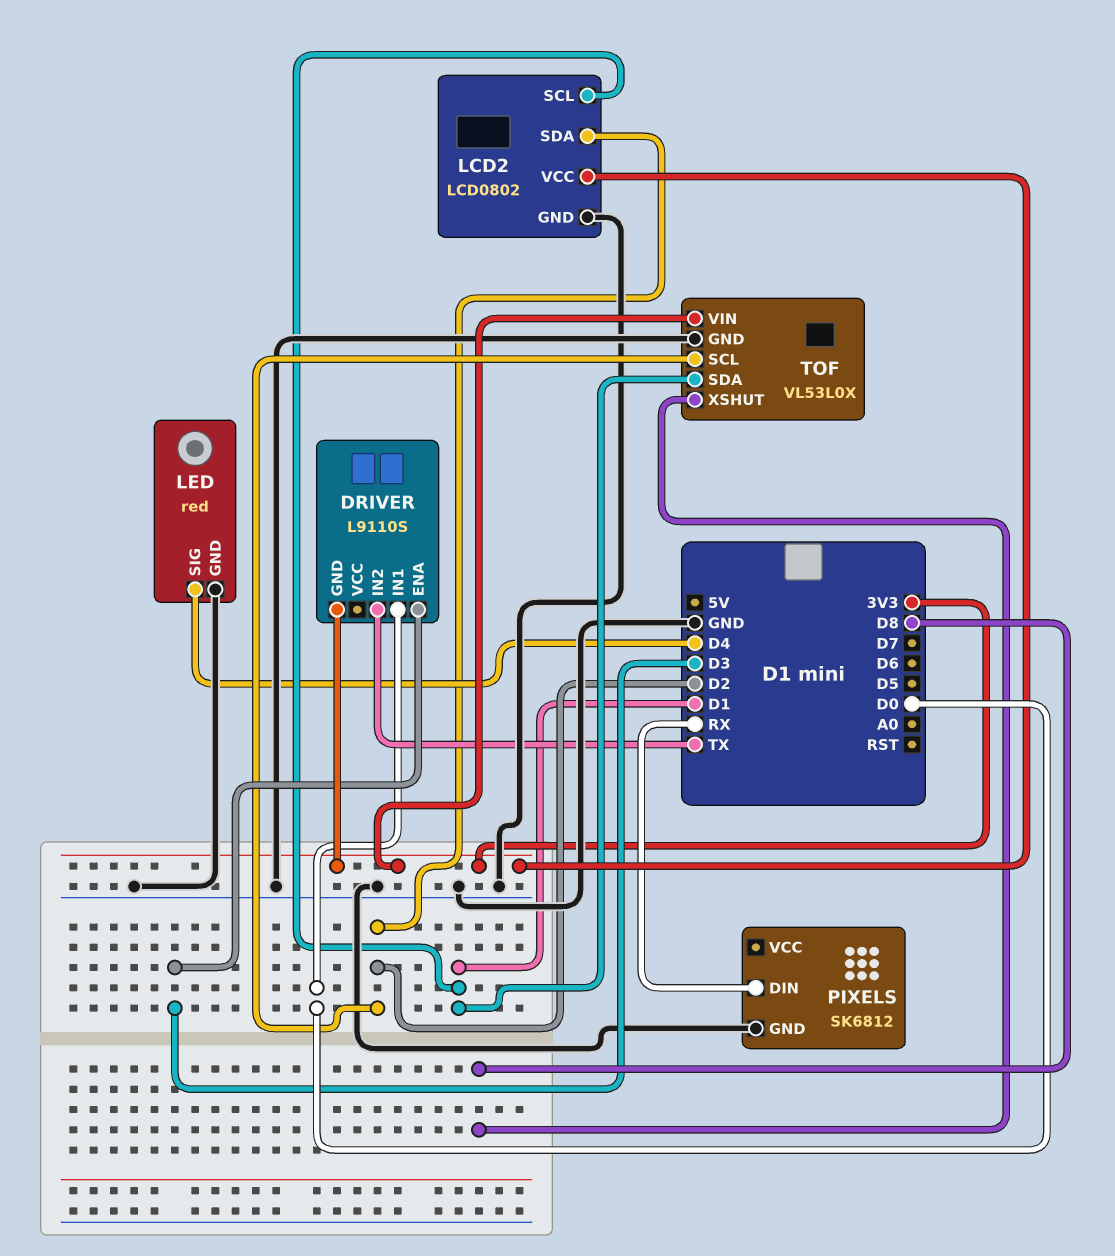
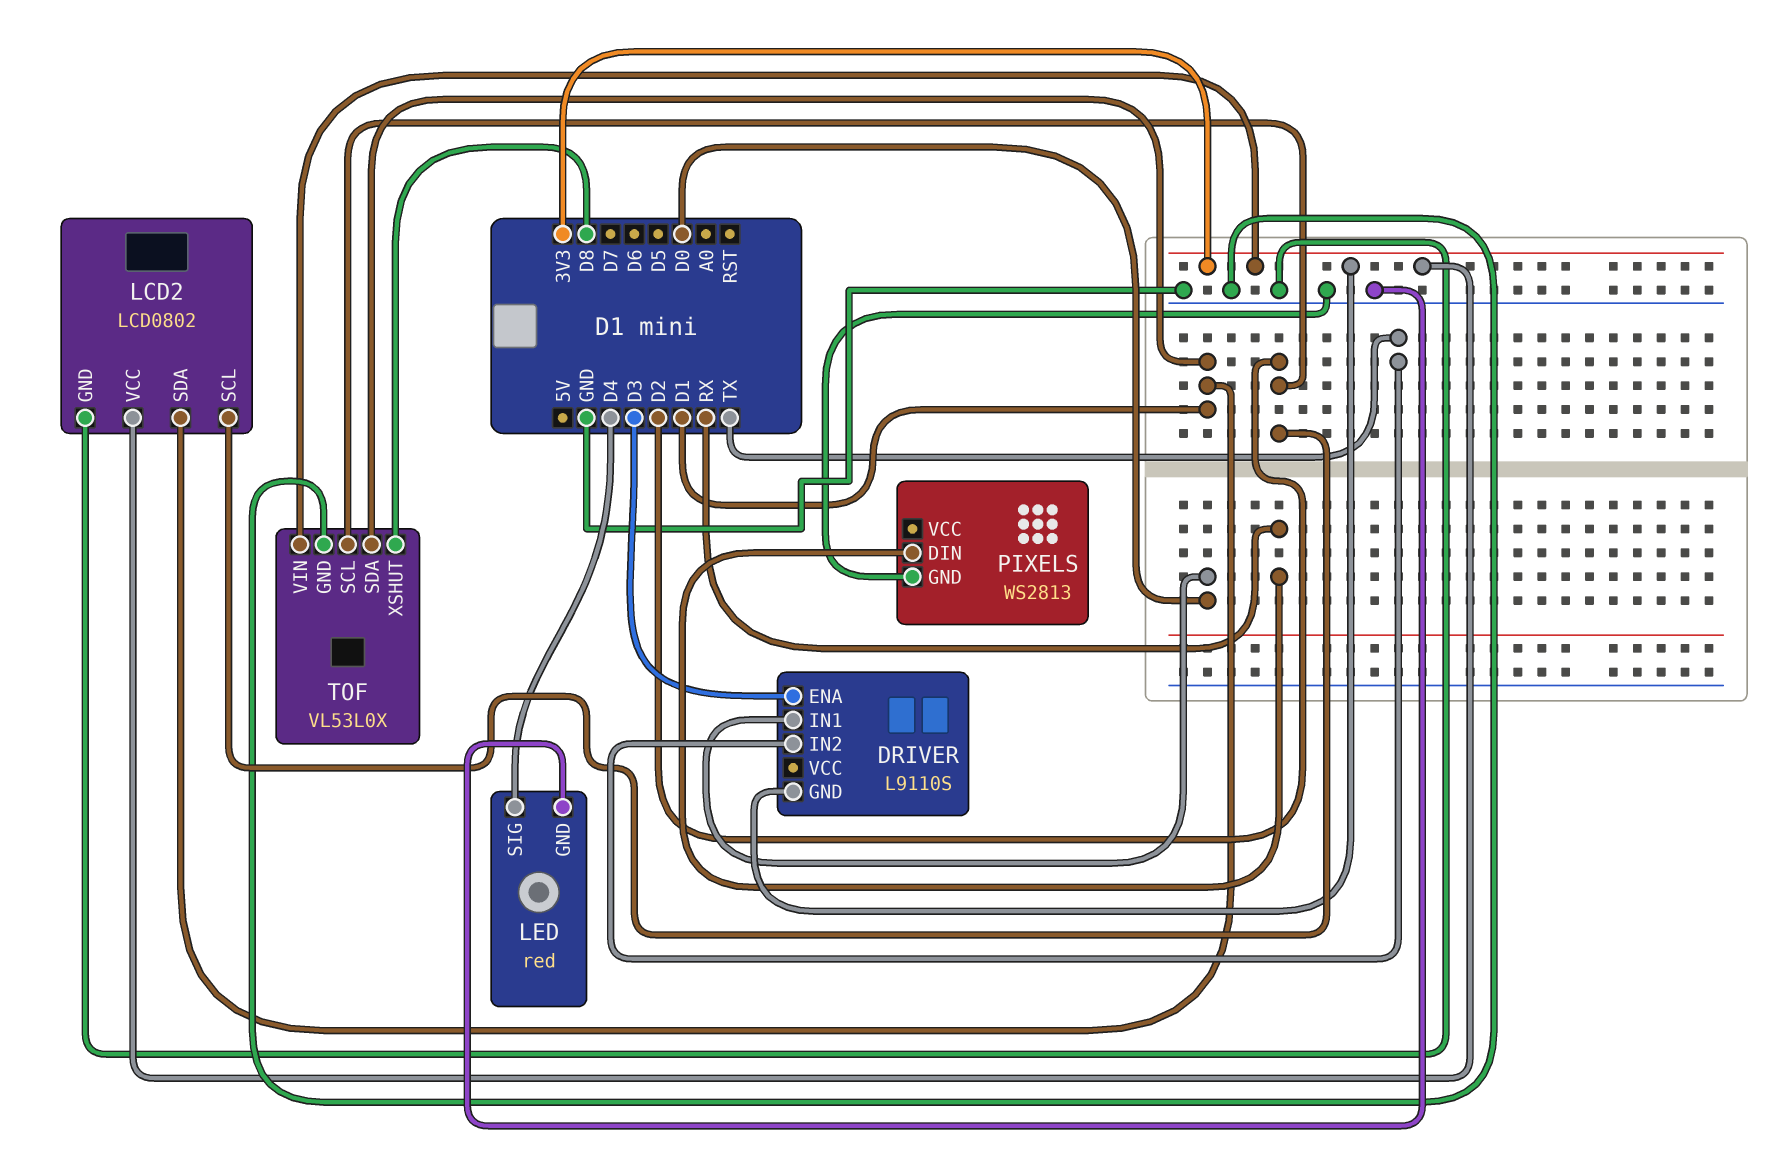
LCD2 pin SCL: D1 -> D2
LCD2 pin SDA: D2 -> D1
PIXELS: SK6812 -> WS2813

